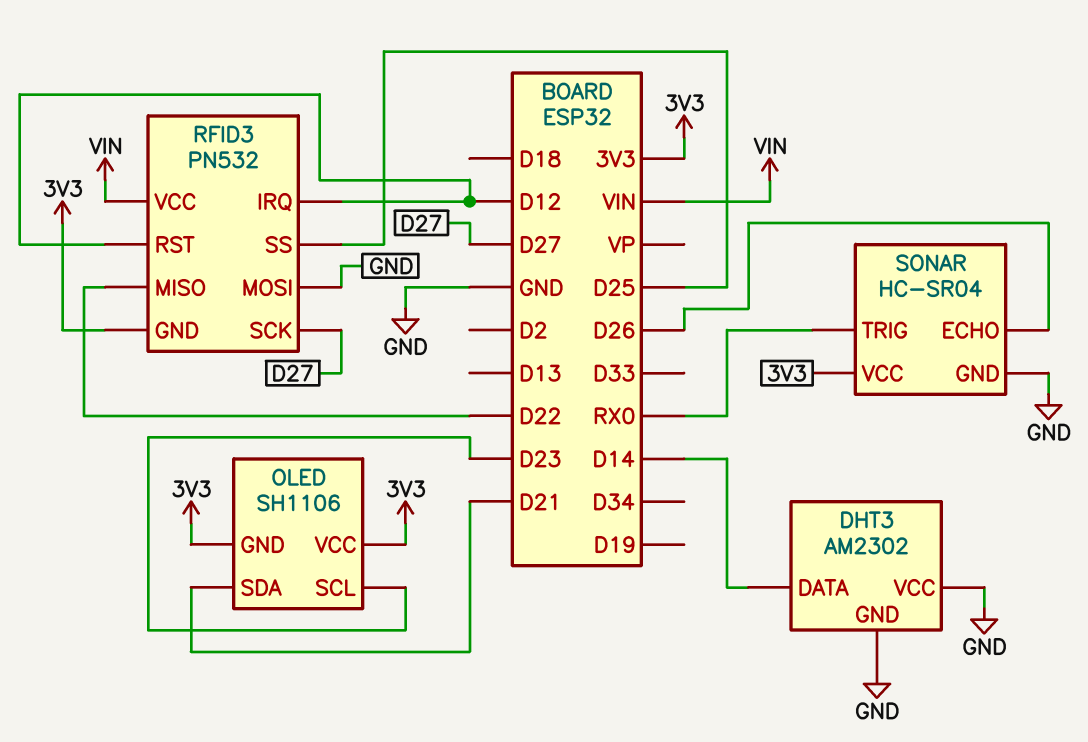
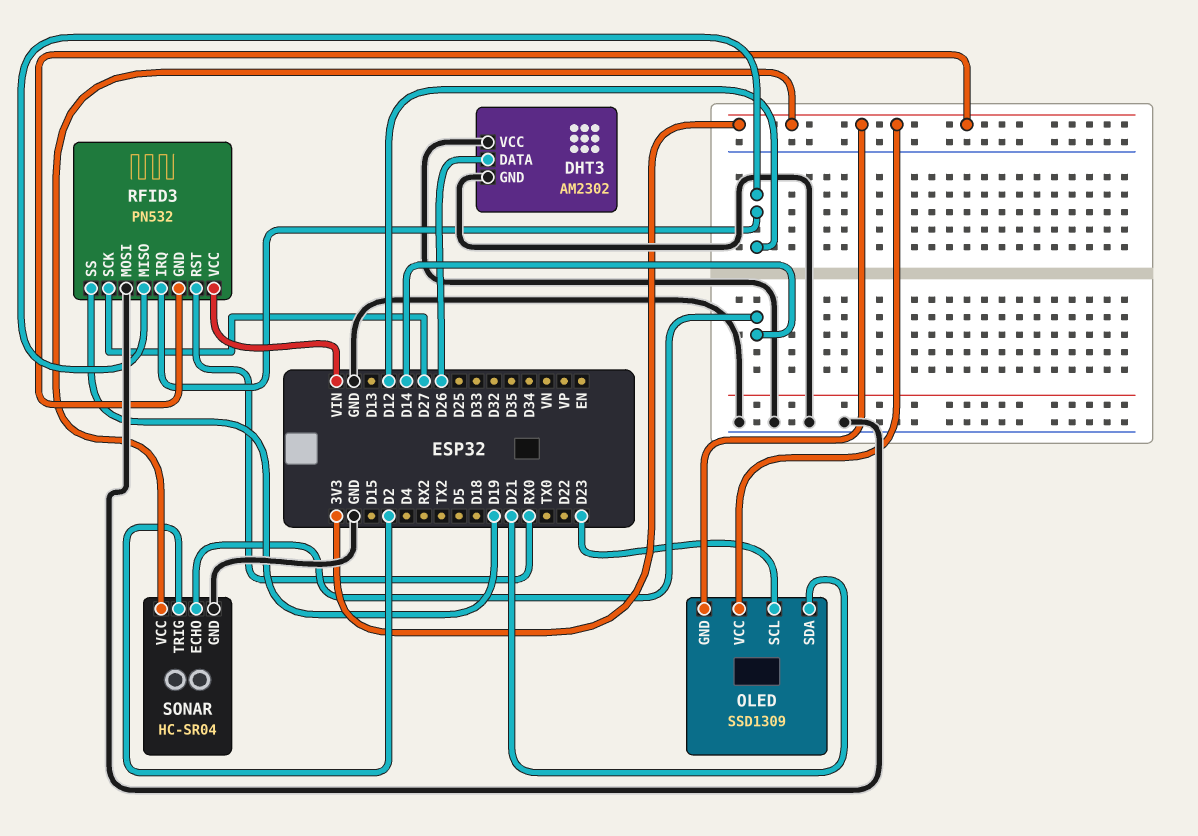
DHT3 pin DATA: D14 -> D26
OLED: SH1106 -> SSD1309
RFID3 pin MISO: D22 -> D12
RFID3 pin RST: D12 -> RX0
RFID3 pin SS: D25 -> D19
SONAR pin ECHO: D26 -> D14
SONAR pin TRIG: RX0 -> D2

